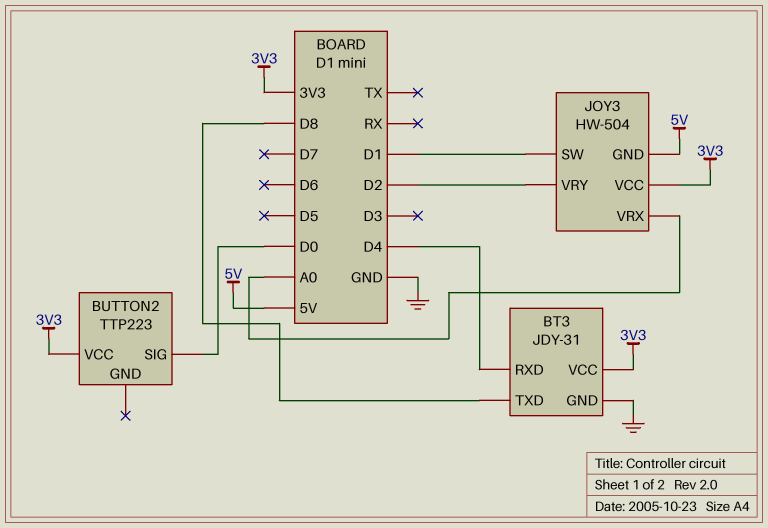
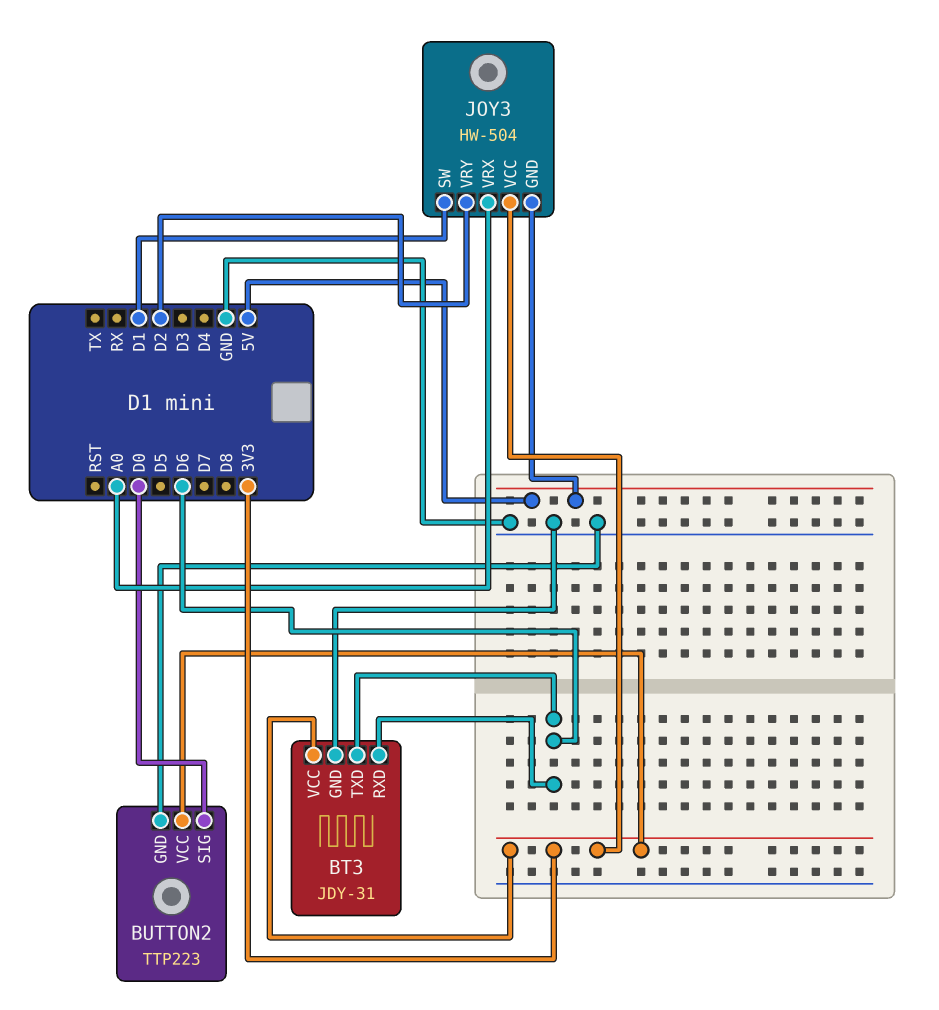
BT3 pin RXD: D4 -> D6
BT3 pin TXD: D8 -> D6
BUTTON2 pin GND: none -> GND

